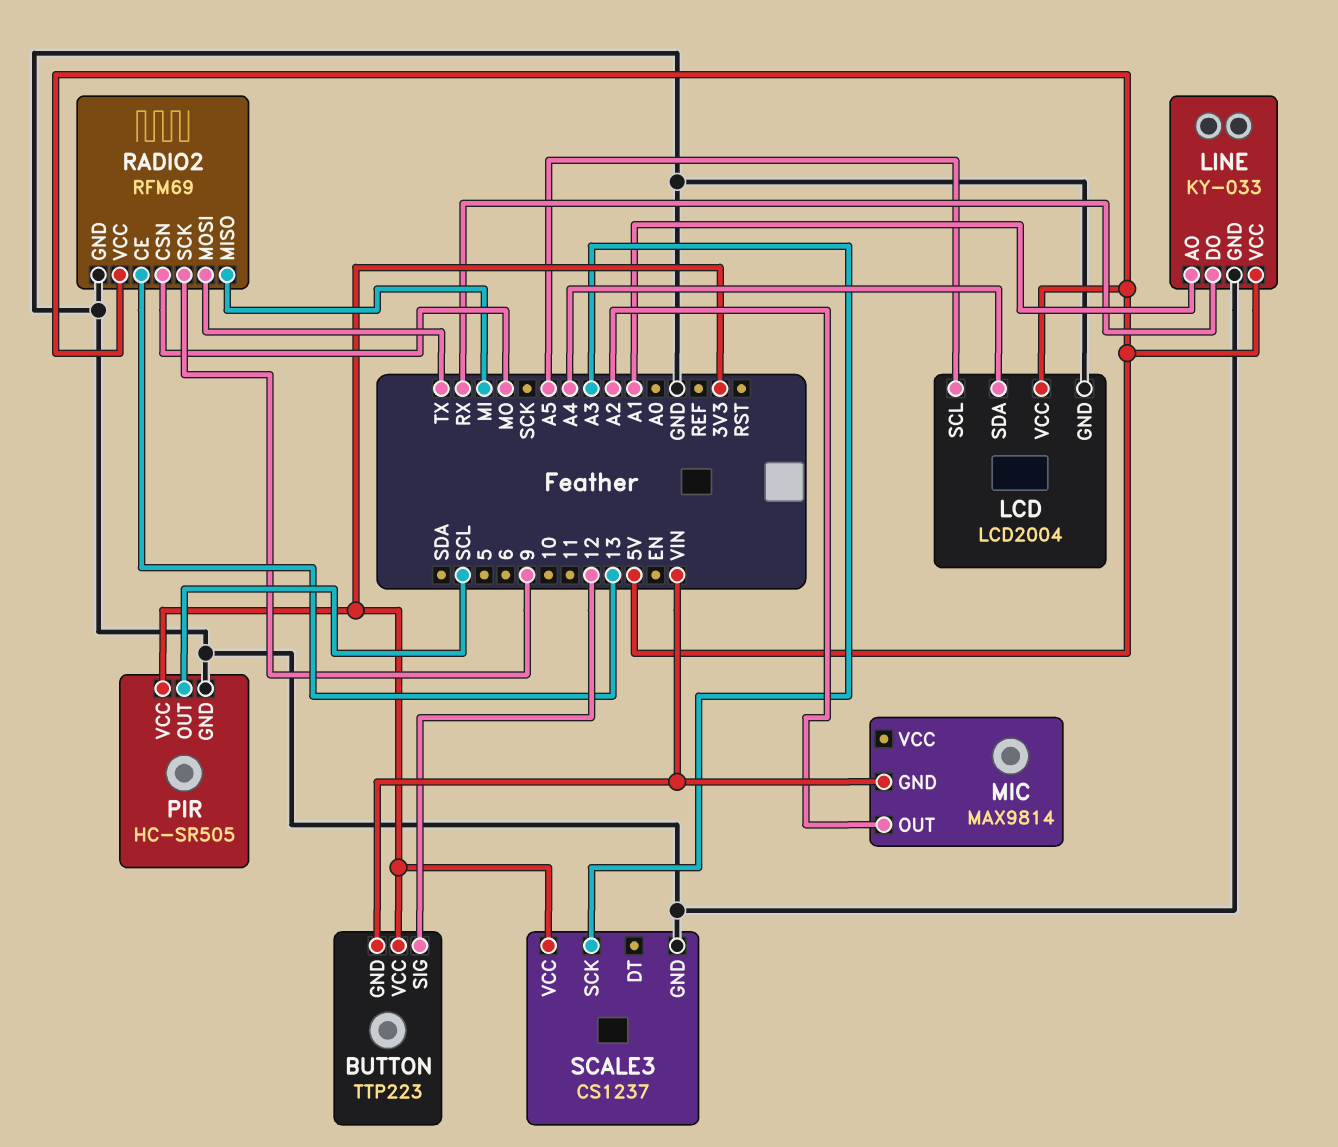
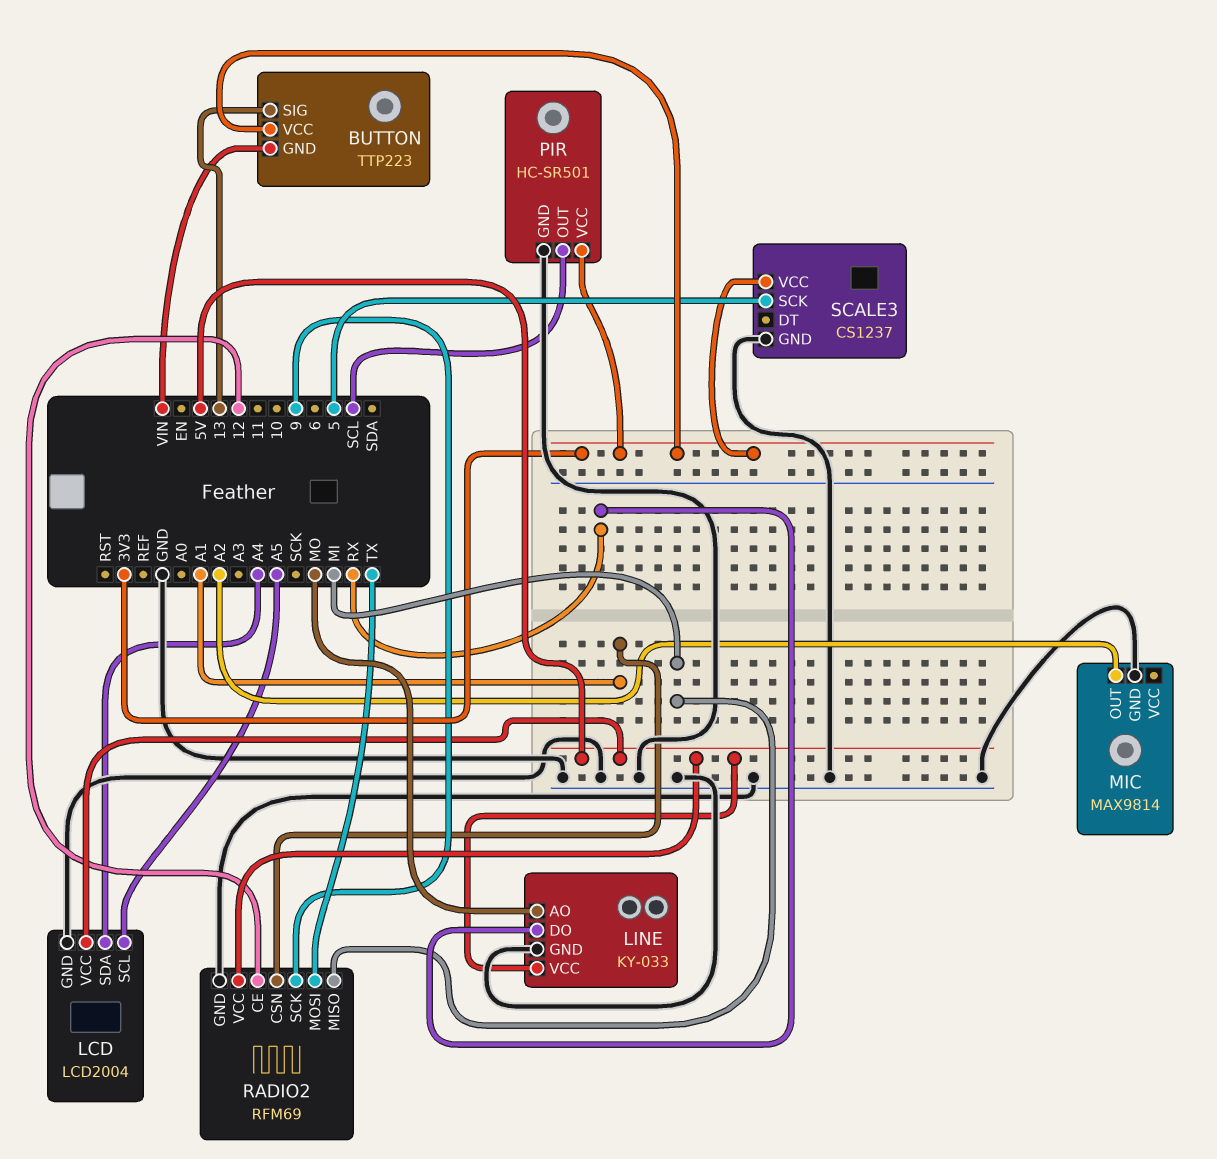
BUTTON pin SIG: 12 -> 13
LINE pin AO: A1 -> MO
MIC pin GND: VIN -> GND
PIR: HC-SR505 -> HC-SR501
RADIO2 pin CE: 13 -> 12
RADIO2 pin CSN: MO -> A1
SCALE3 pin SCK: A3 -> 5

